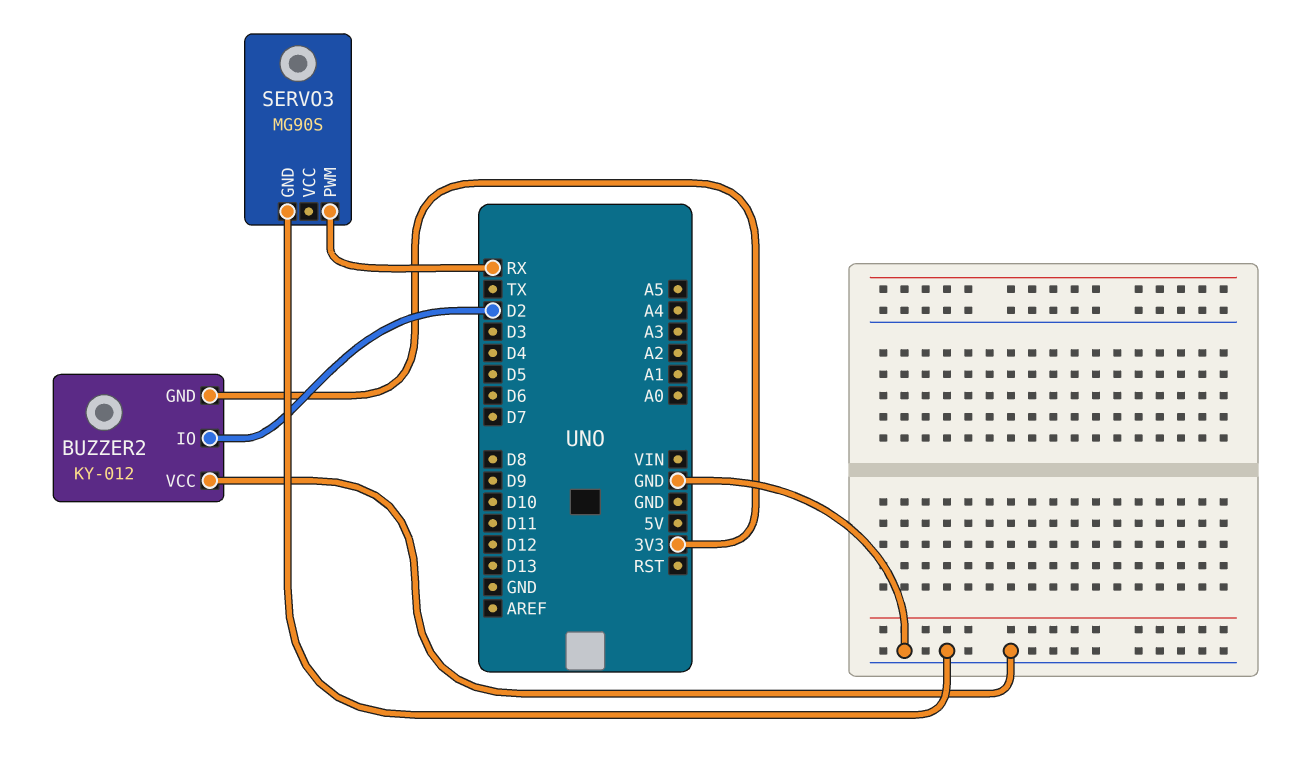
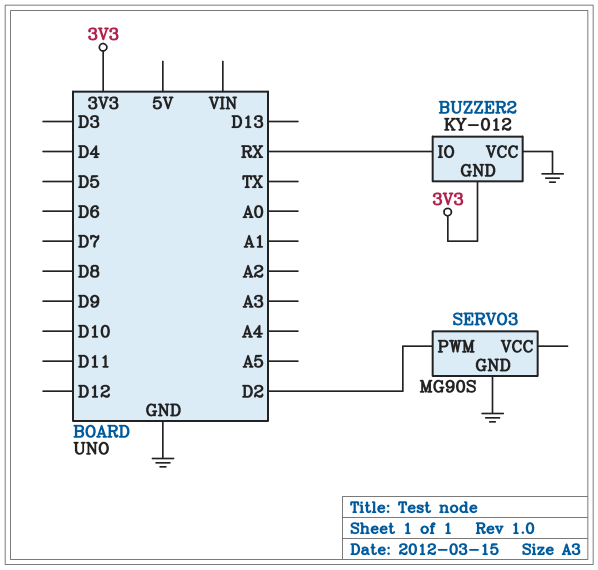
BUZZER2 pin IO: D2 -> RX
SERVO3 pin PWM: RX -> D2

